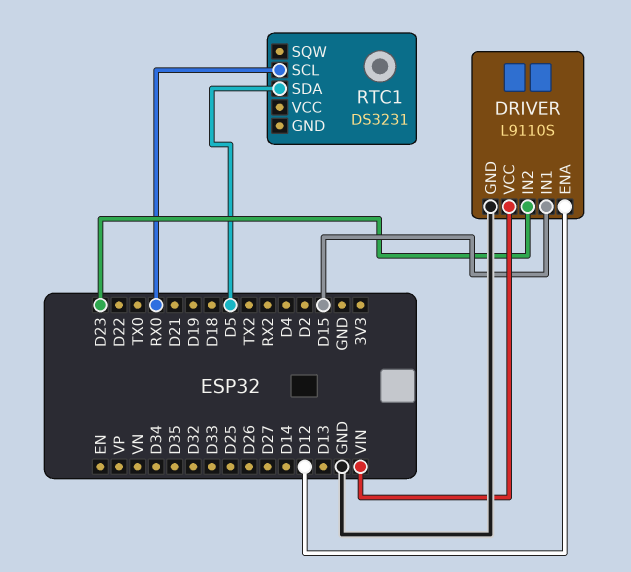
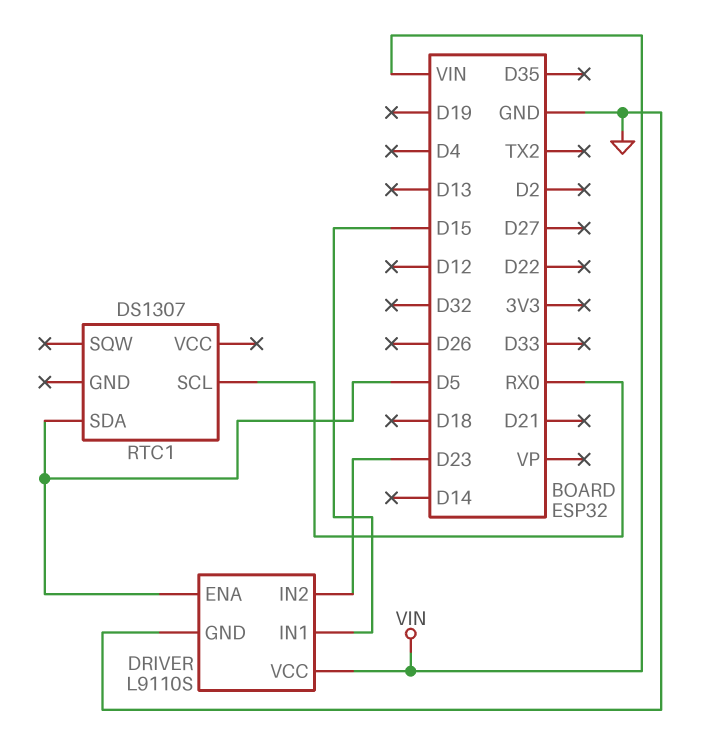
DRIVER pin ENA: D12 -> D5
RTC1: DS3231 -> DS1307

